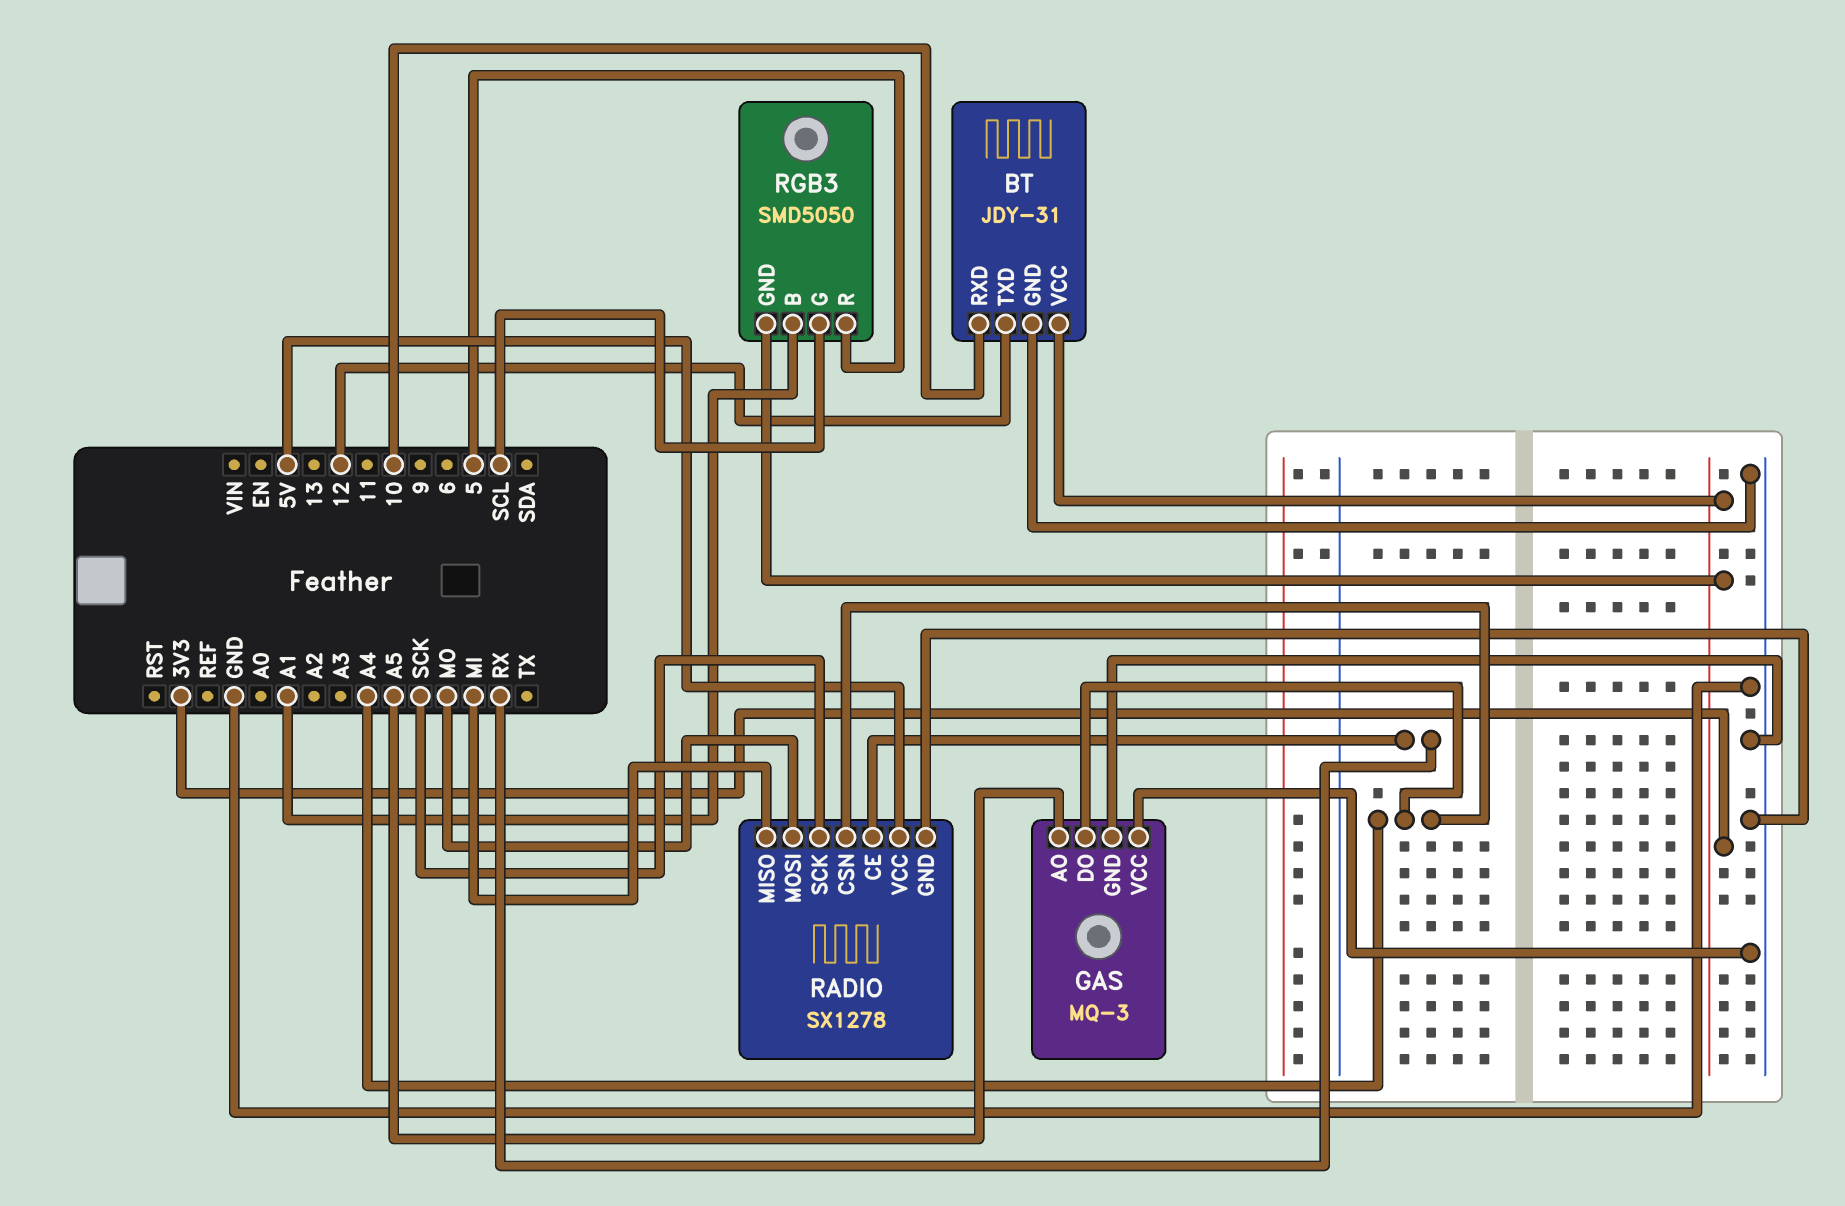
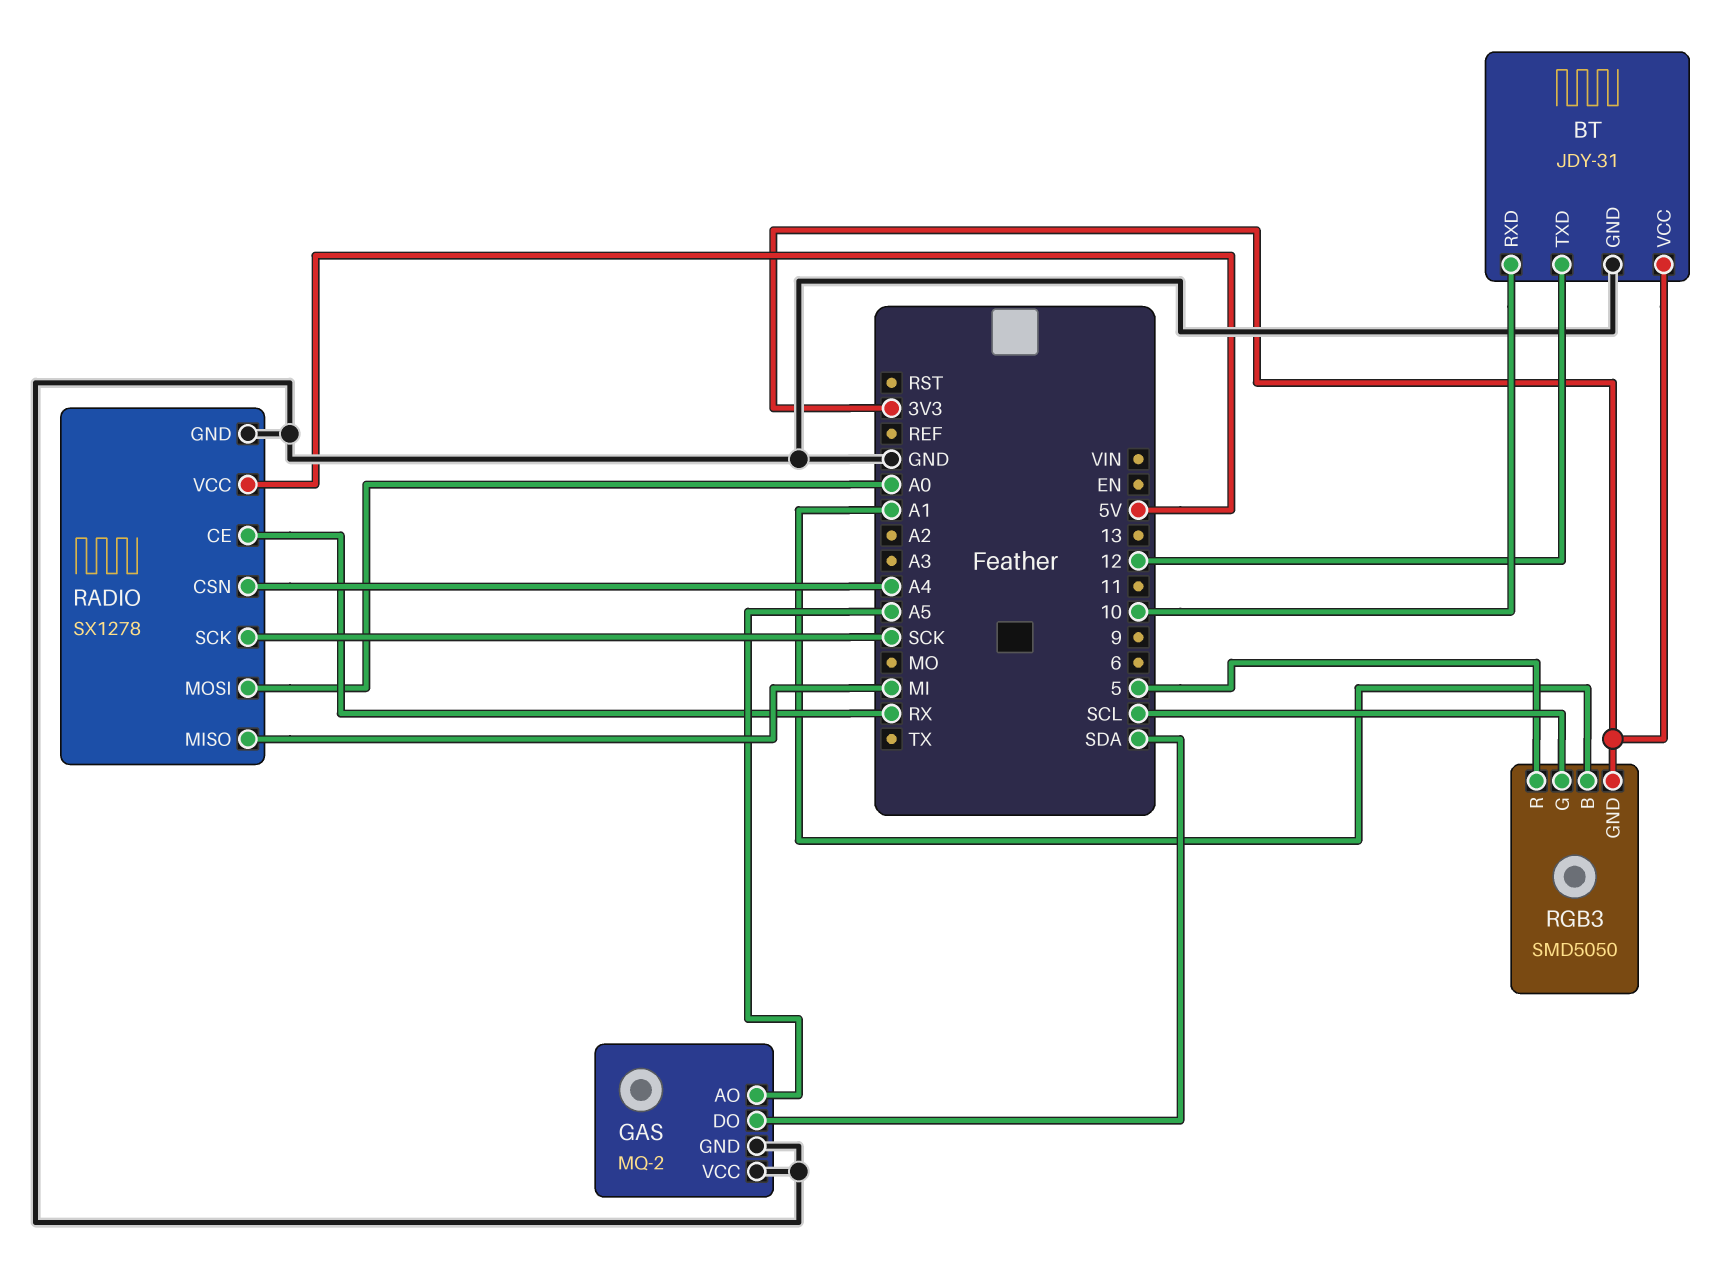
GAS: MQ-3 -> MQ-2
GAS pin DO: A4 -> SDA
RADIO pin MOSI: MO -> A0

